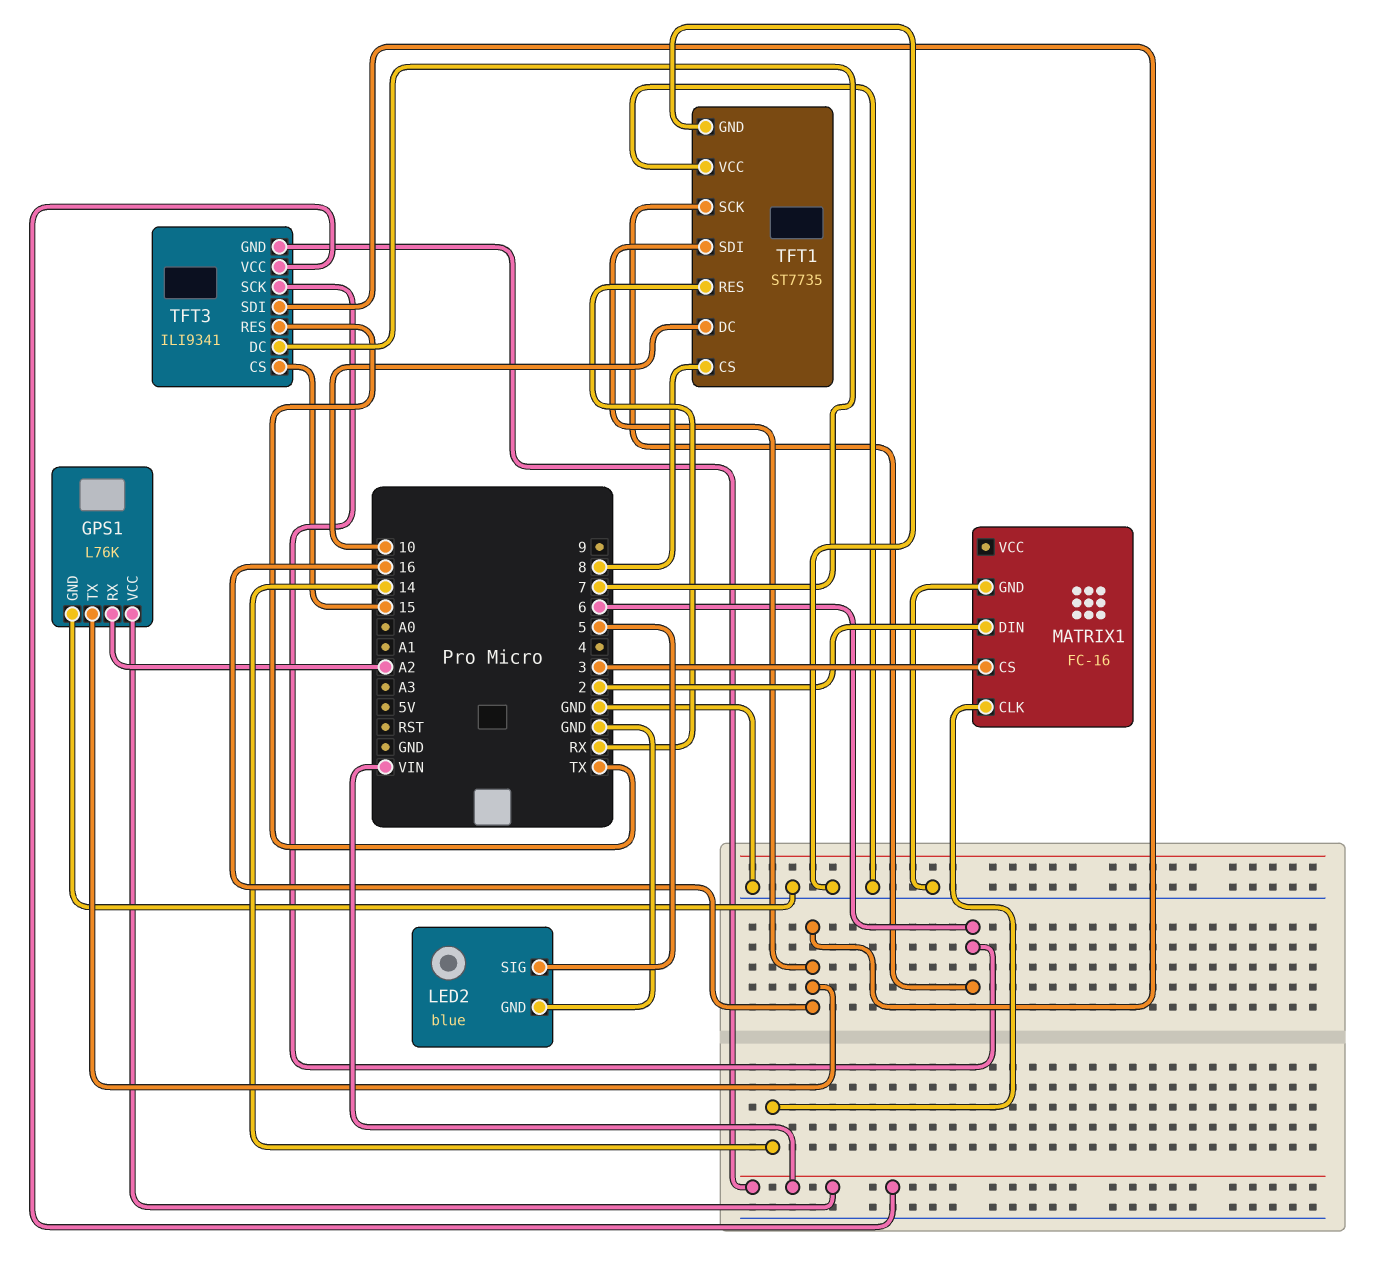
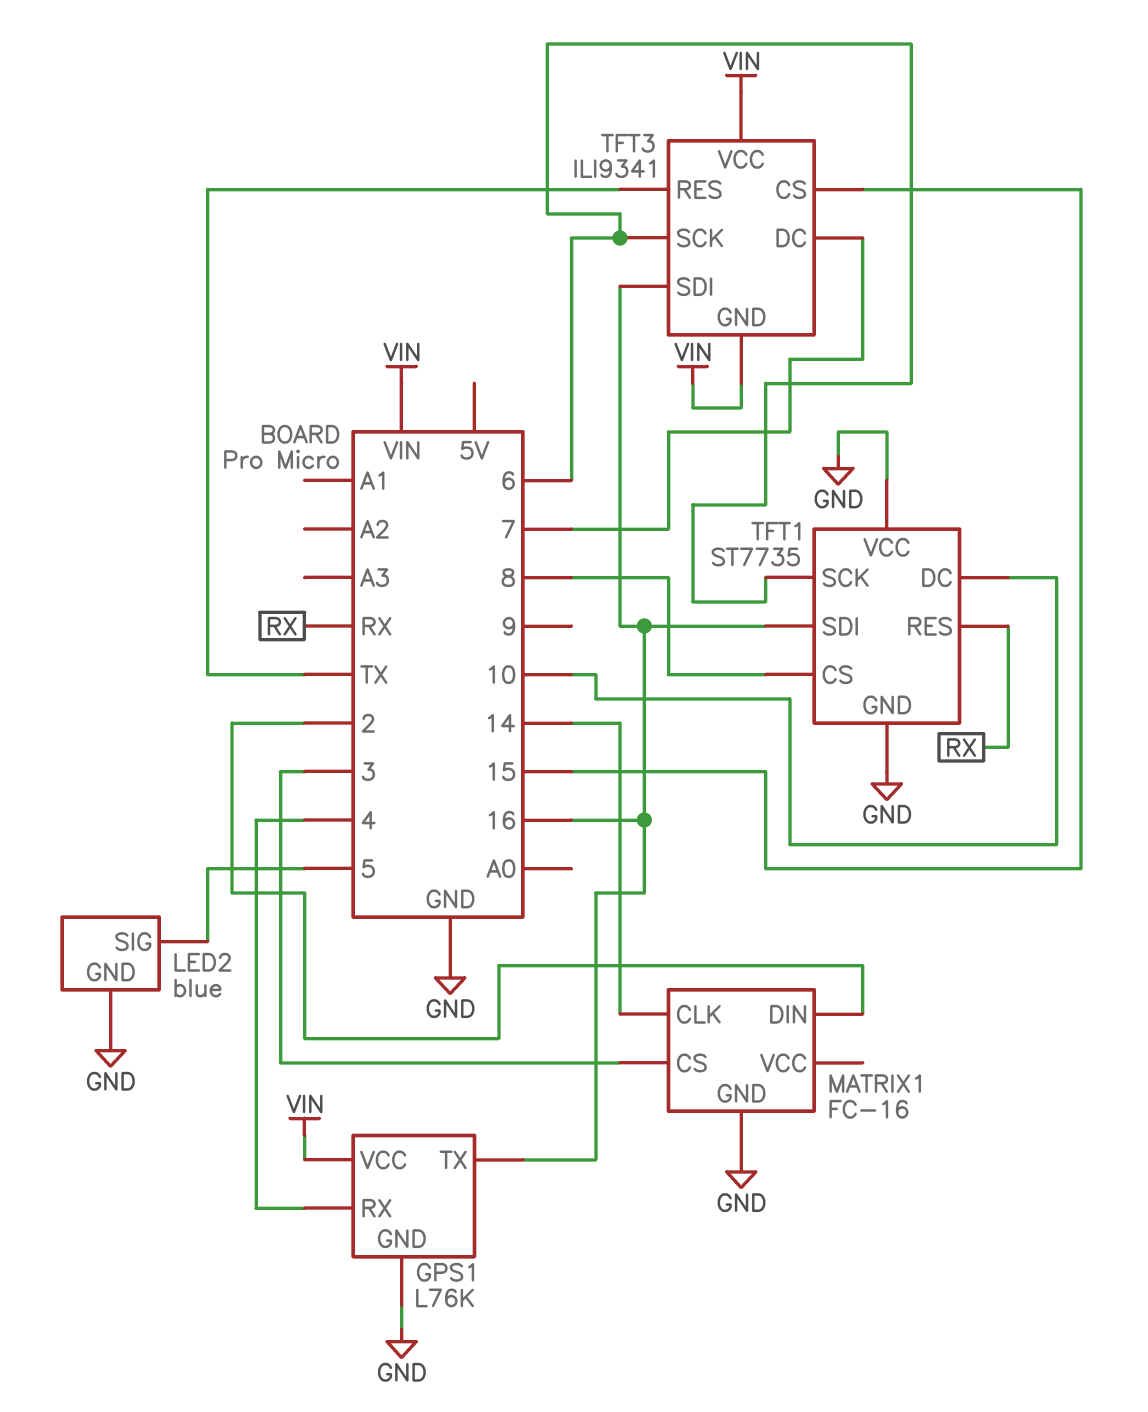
GPS1 pin RX: A2 -> 4

